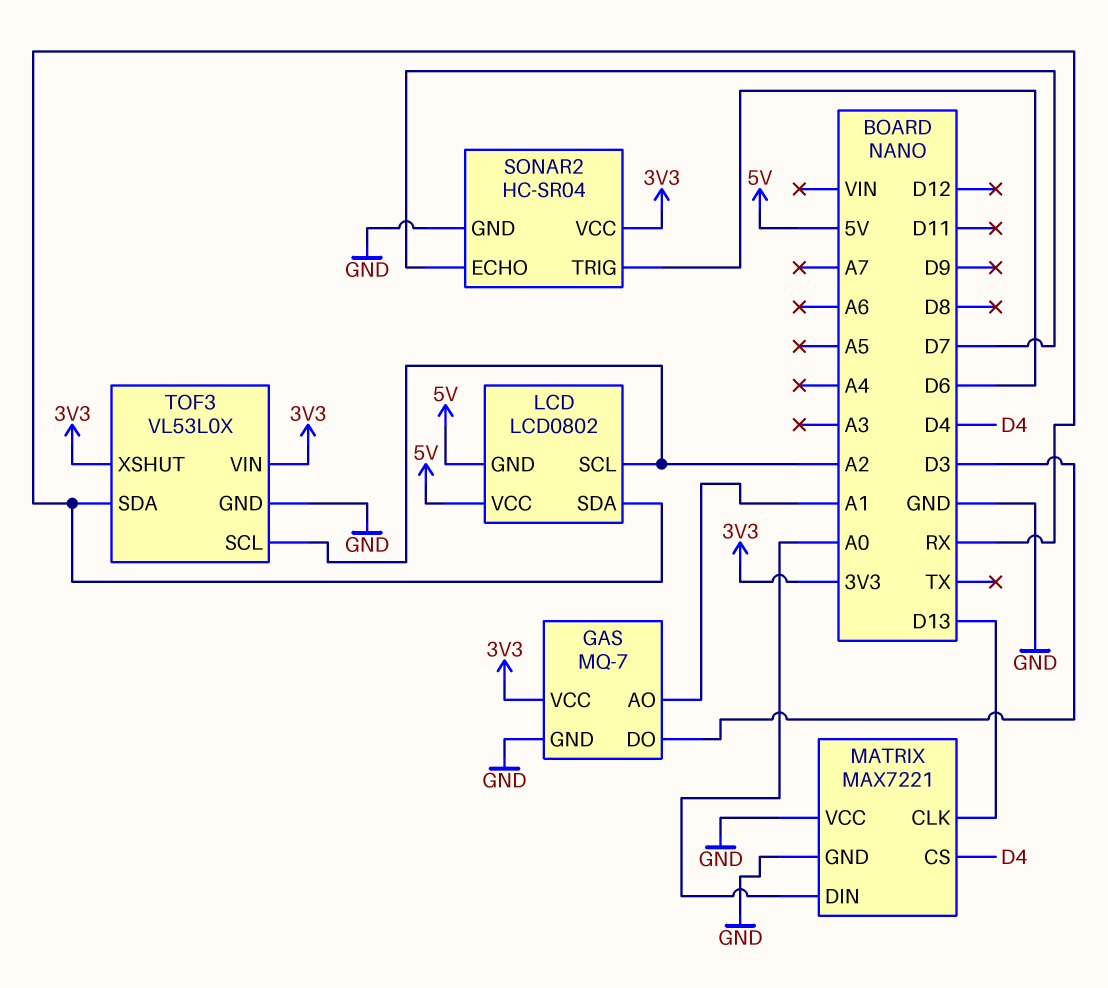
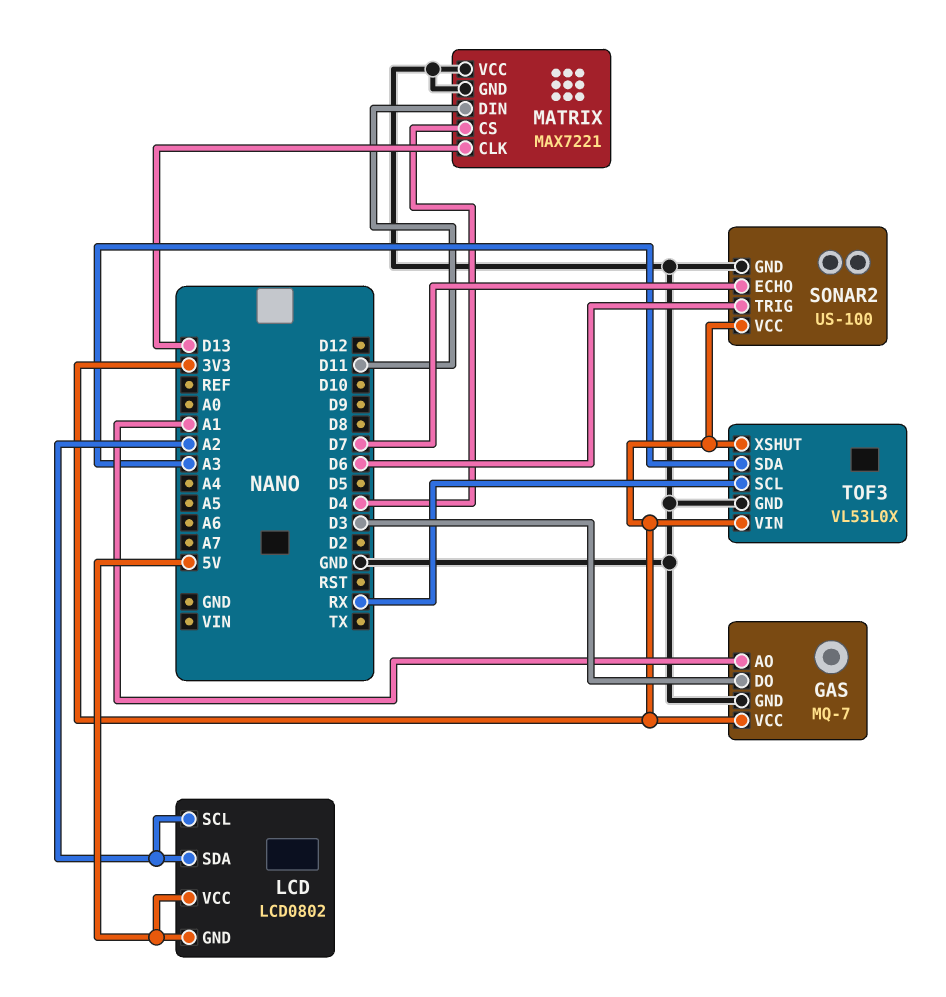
LCD pin SDA: RX -> A2
MATRIX pin DIN: A0 -> D11
SONAR2: HC-SR04 -> US-100
TOF3 pin SCL: A2 -> RX
TOF3 pin SDA: RX -> A3

